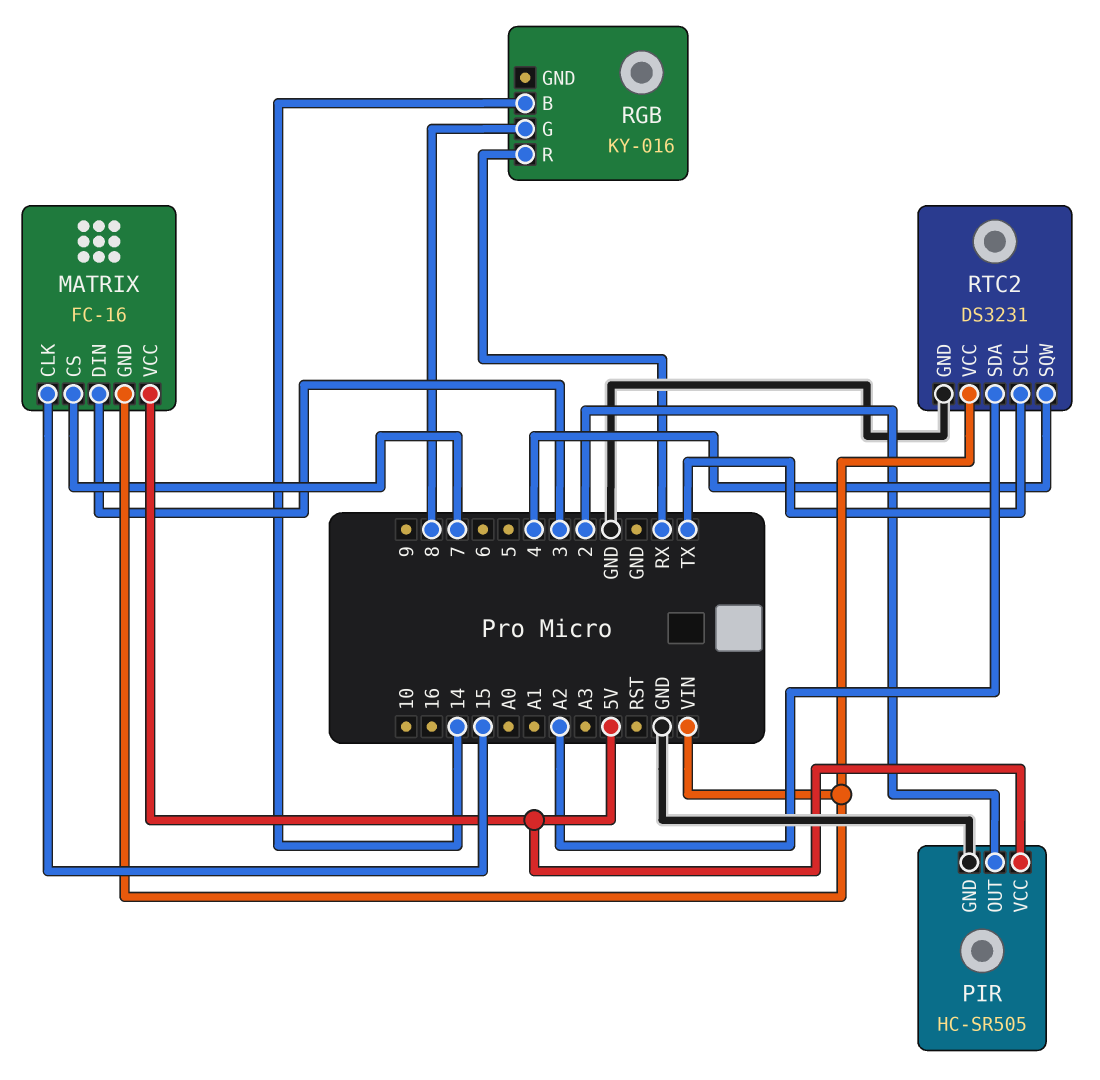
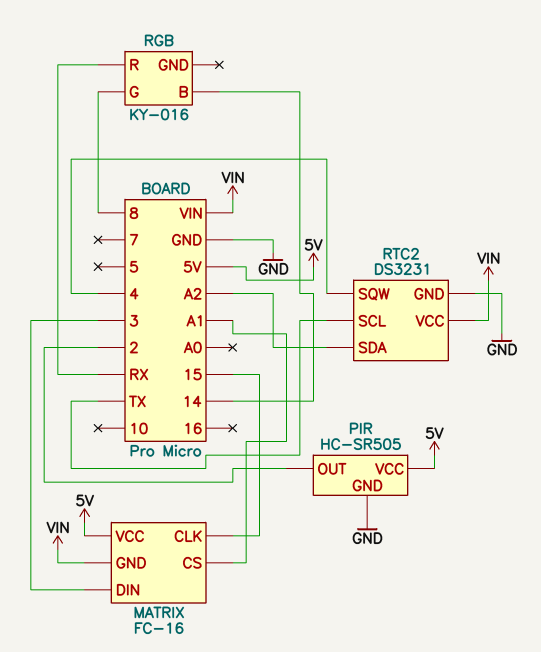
MATRIX pin CS: 7 -> A1

